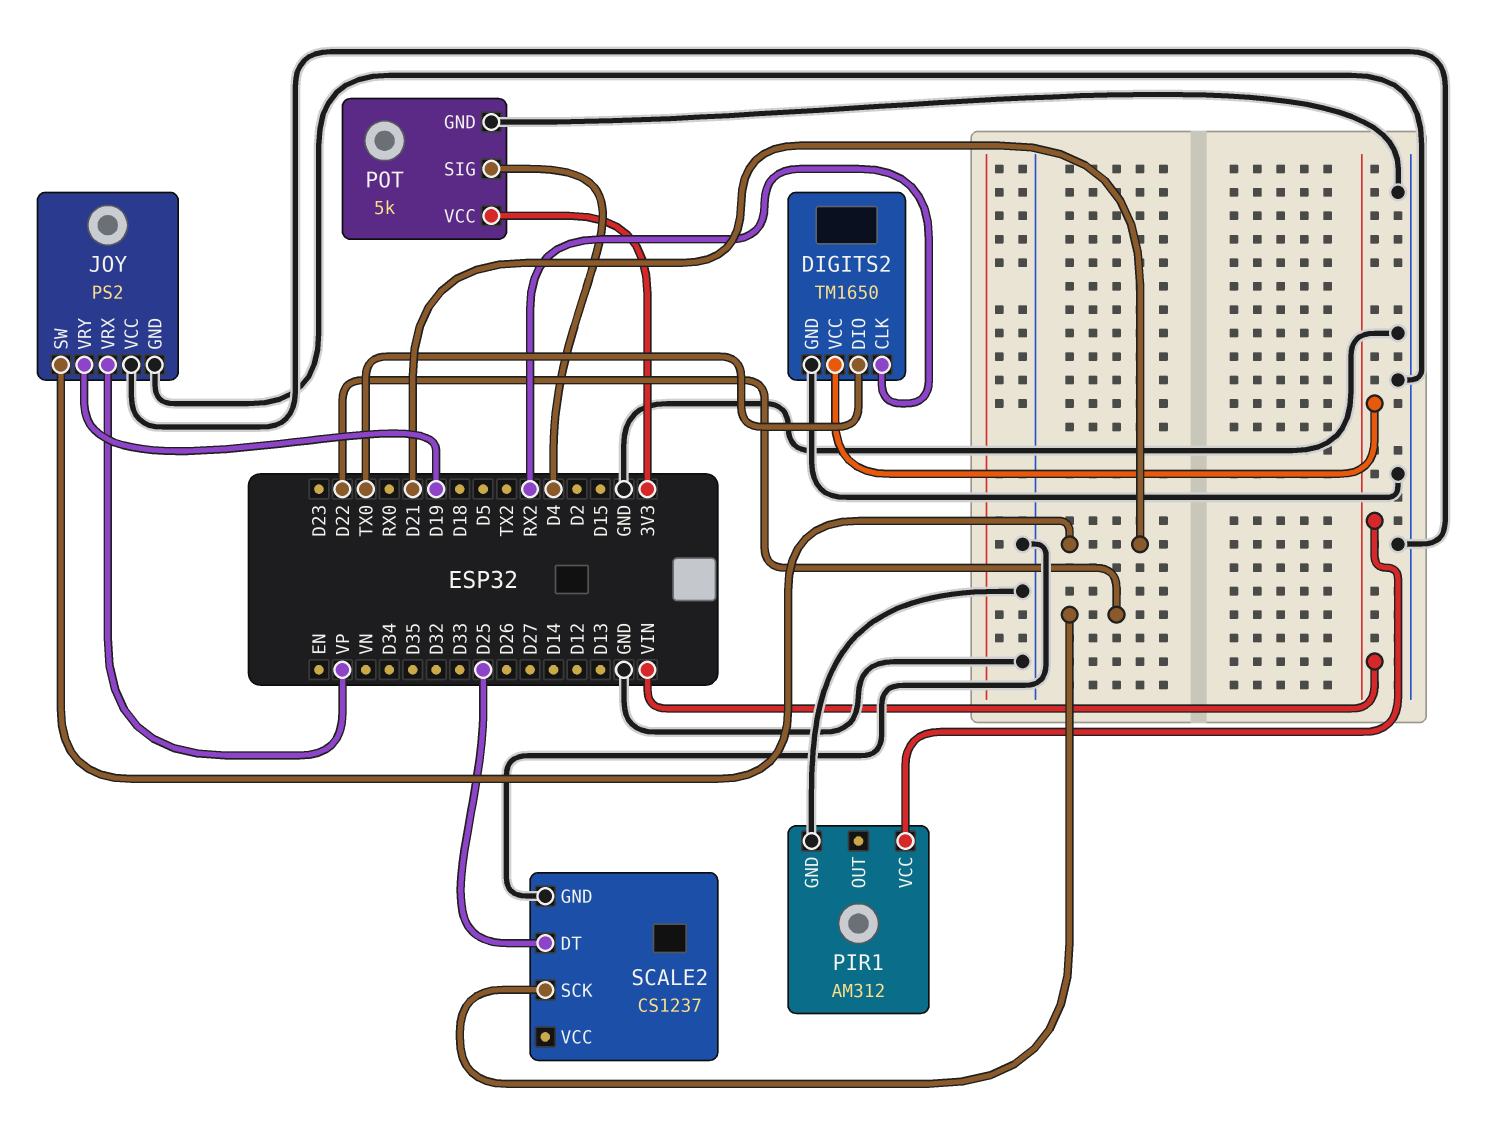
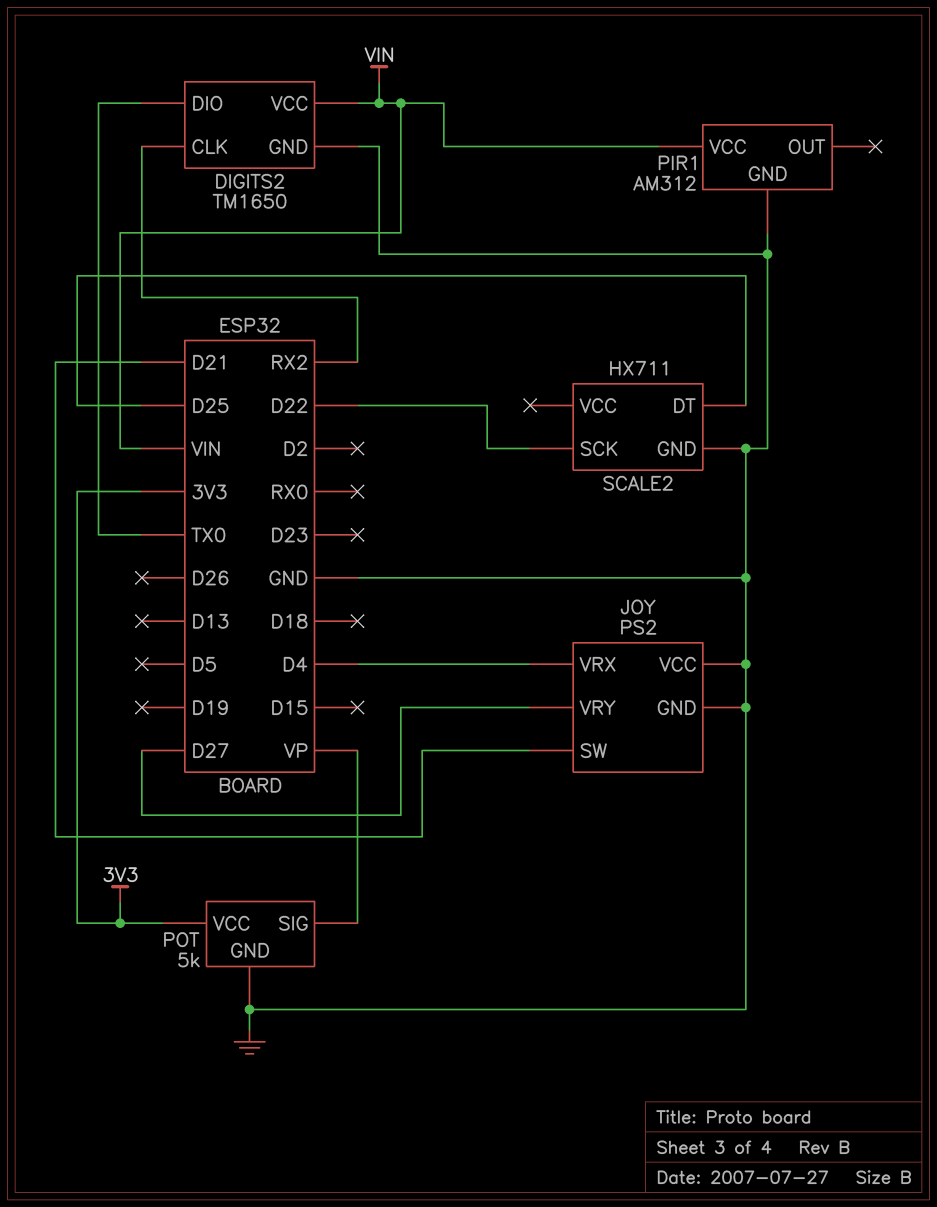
JOY pin VRX: VP -> D4
JOY pin VRY: D19 -> D27
POT pin SIG: D4 -> VP
SCALE2: CS1237 -> HX711

